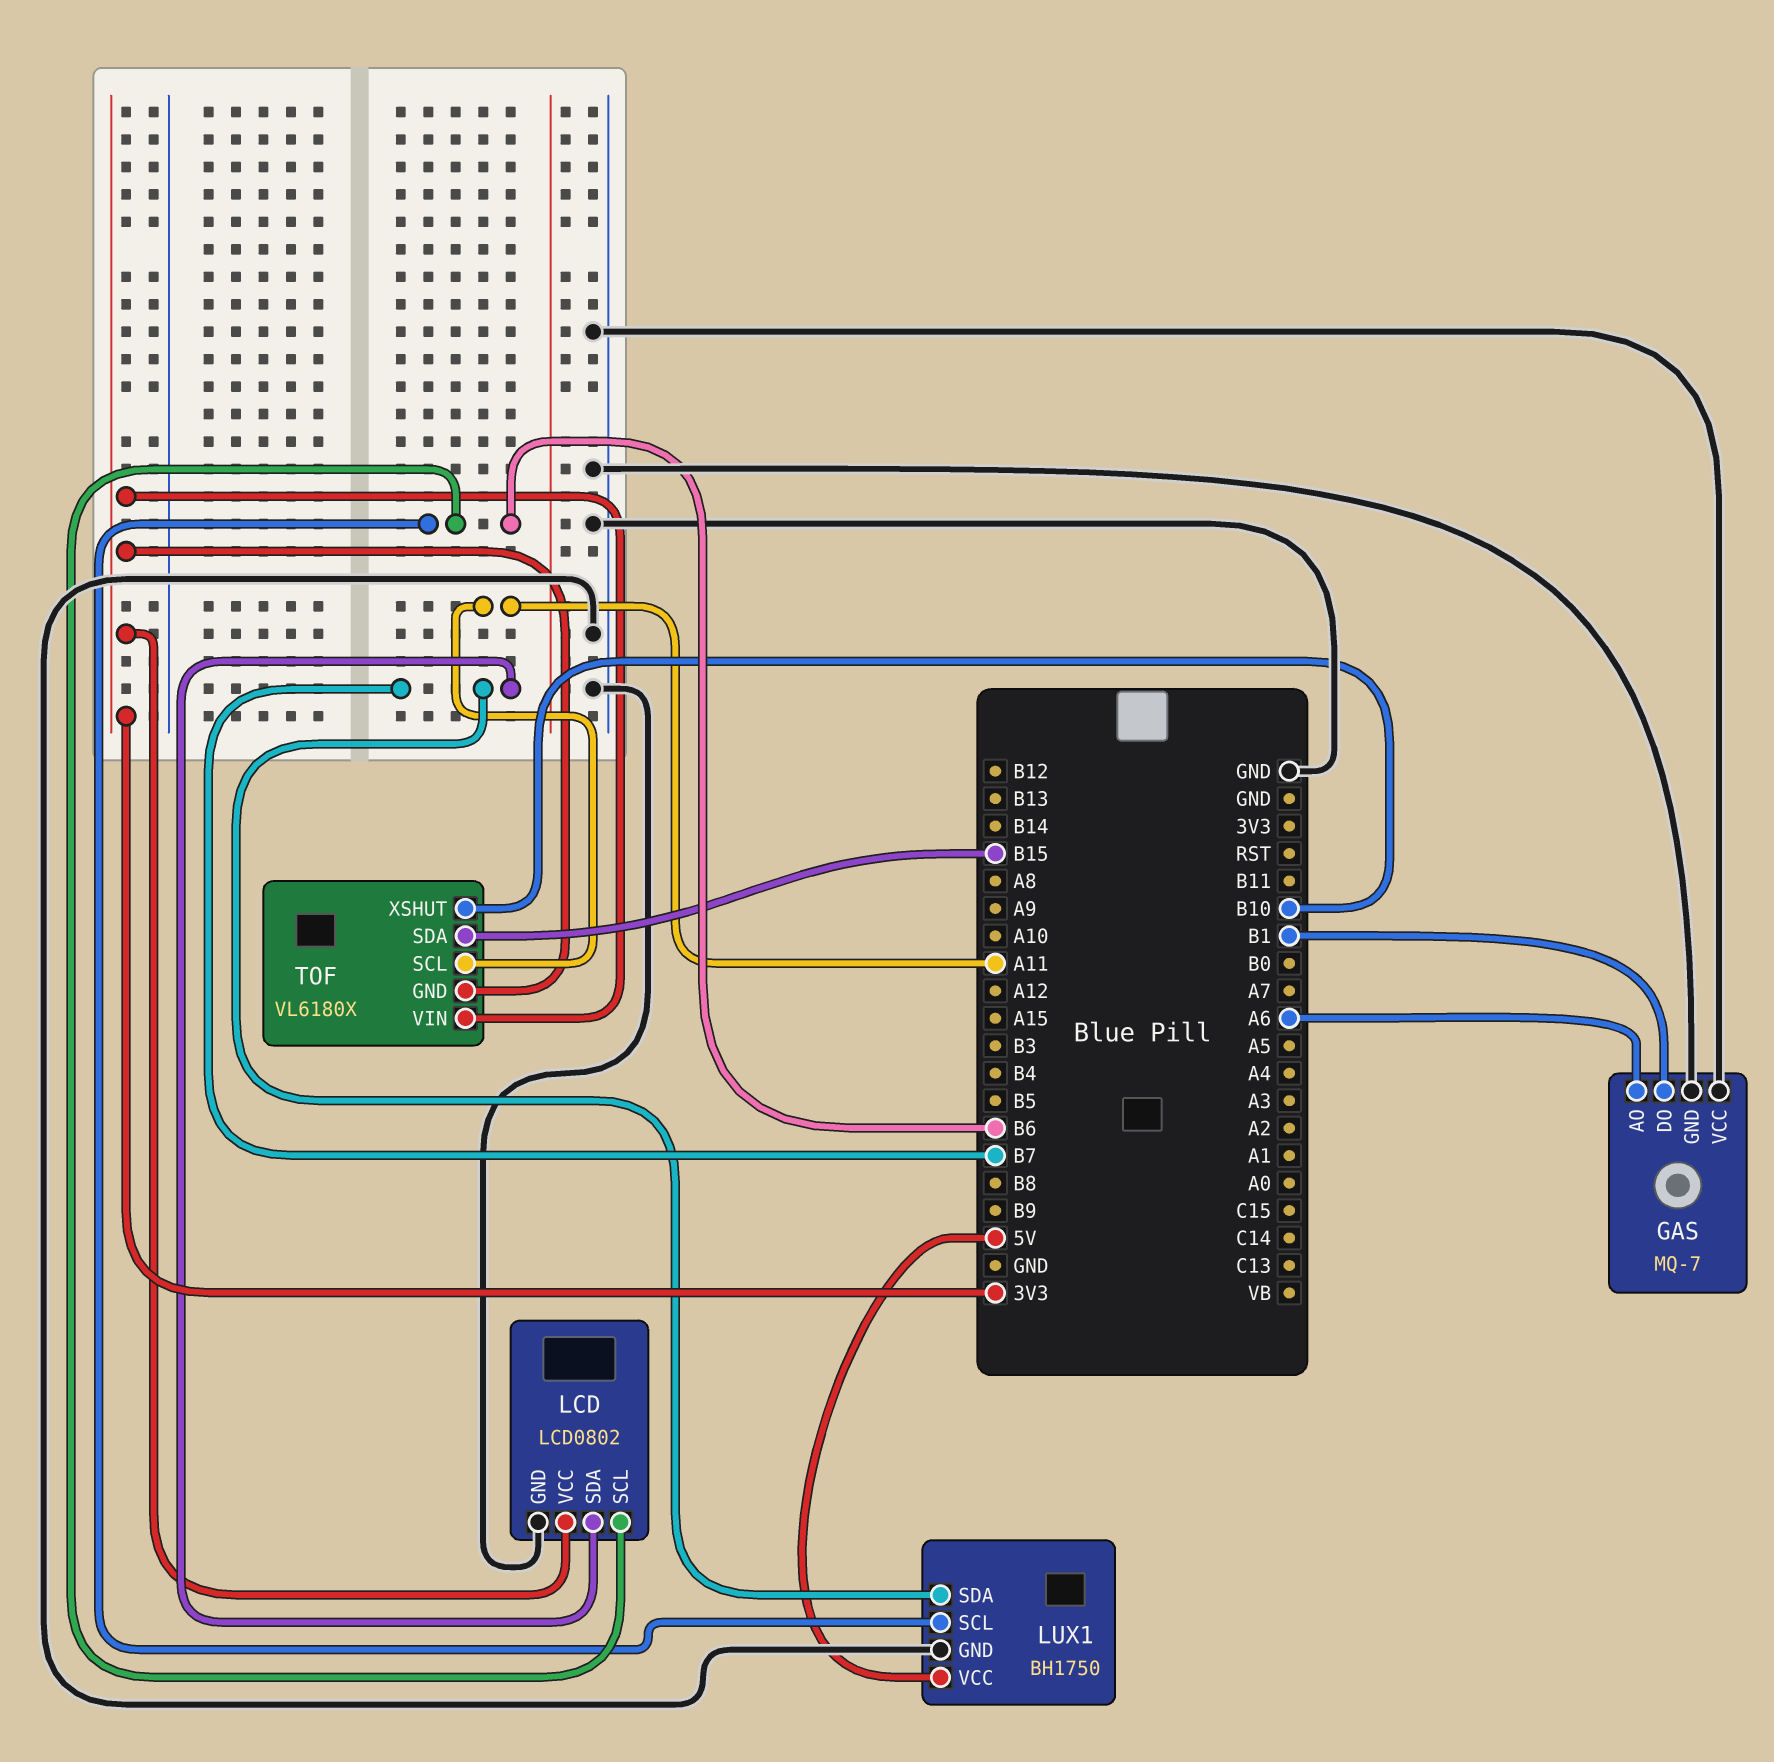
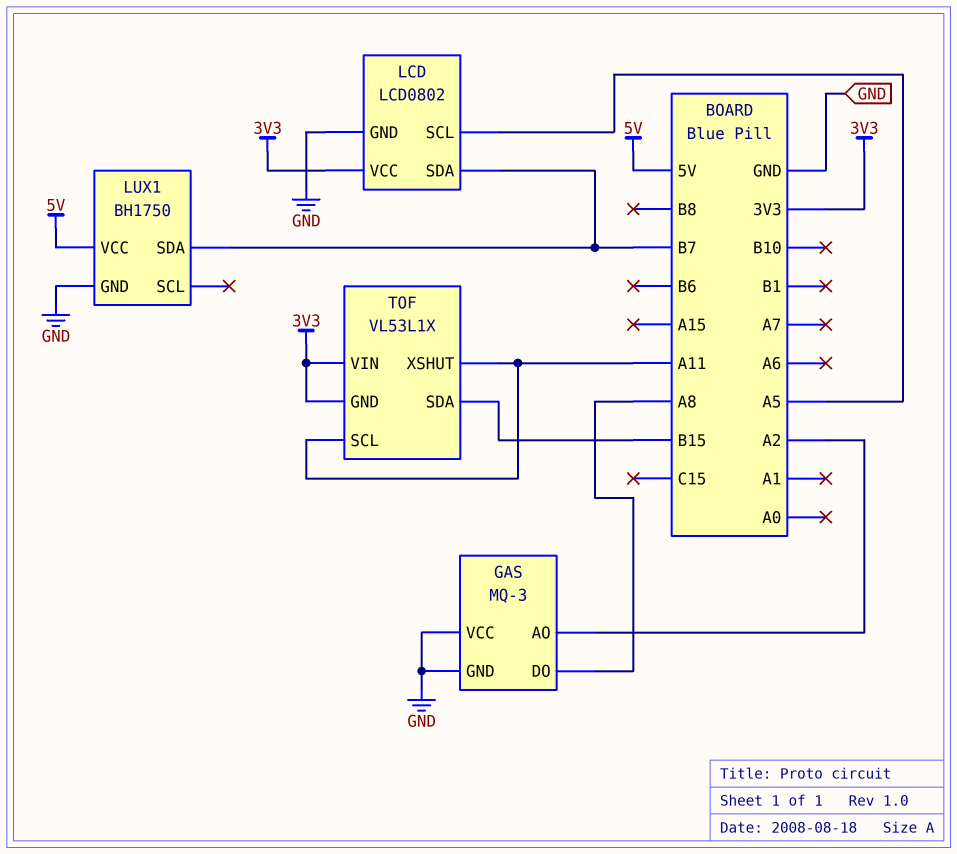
GAS: MQ-7 -> MQ-3
GAS pin AO: A6 -> A2
GAS pin DO: B1 -> A8
LCD pin SCL: B6 -> A5
LUX1 pin SCL: B6 -> none
TOF: VL6180X -> VL53L1X
TOF pin XSHUT: B10 -> A11

